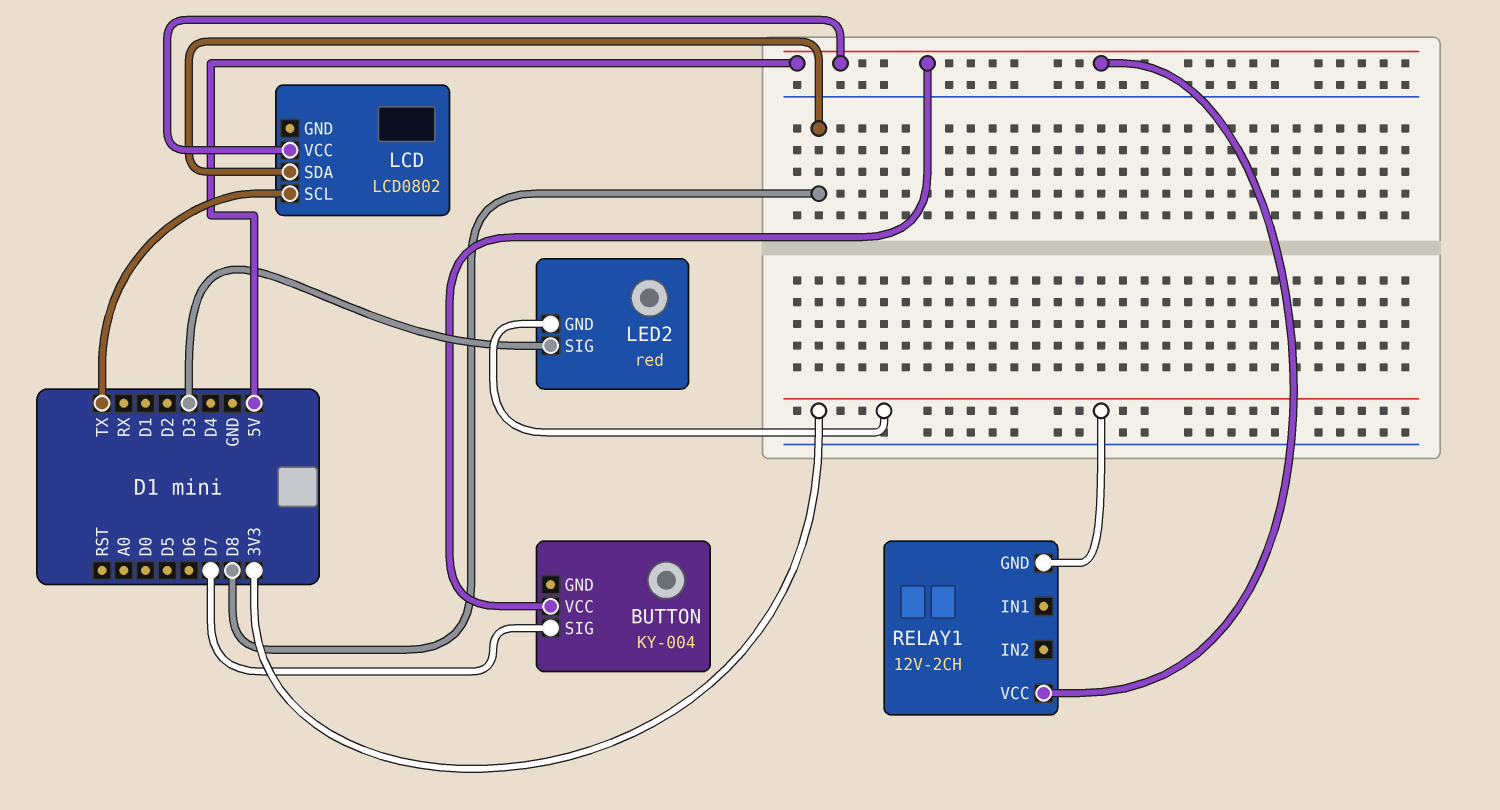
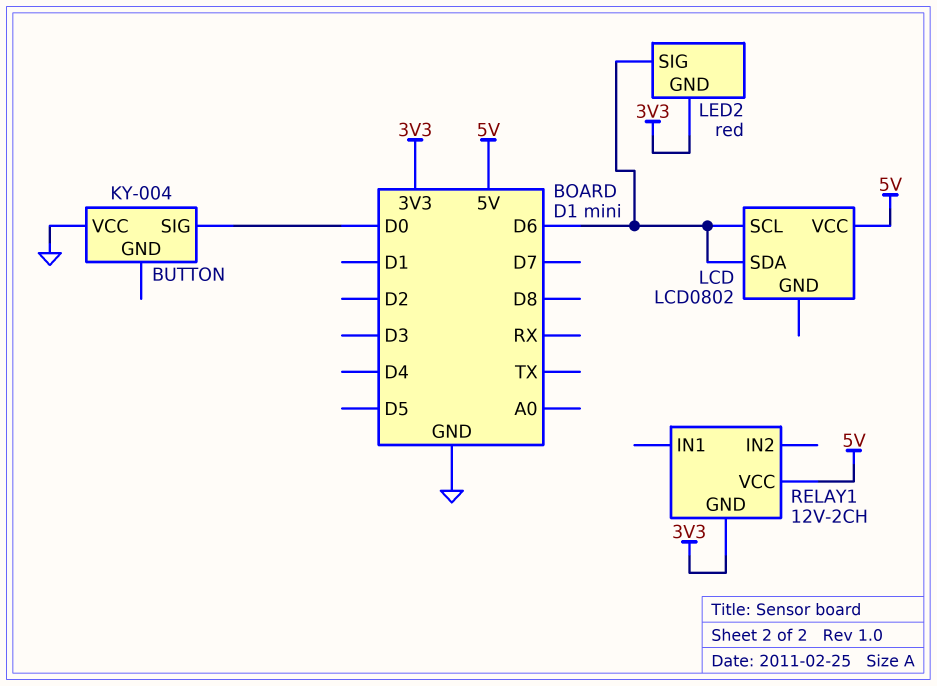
BUTTON pin SIG: D7 -> D0
BUTTON pin VCC: 5V -> GND
LCD pin SCL: TX -> D6
LCD pin SDA: D8 -> D6
LED2 pin SIG: D3 -> D6

